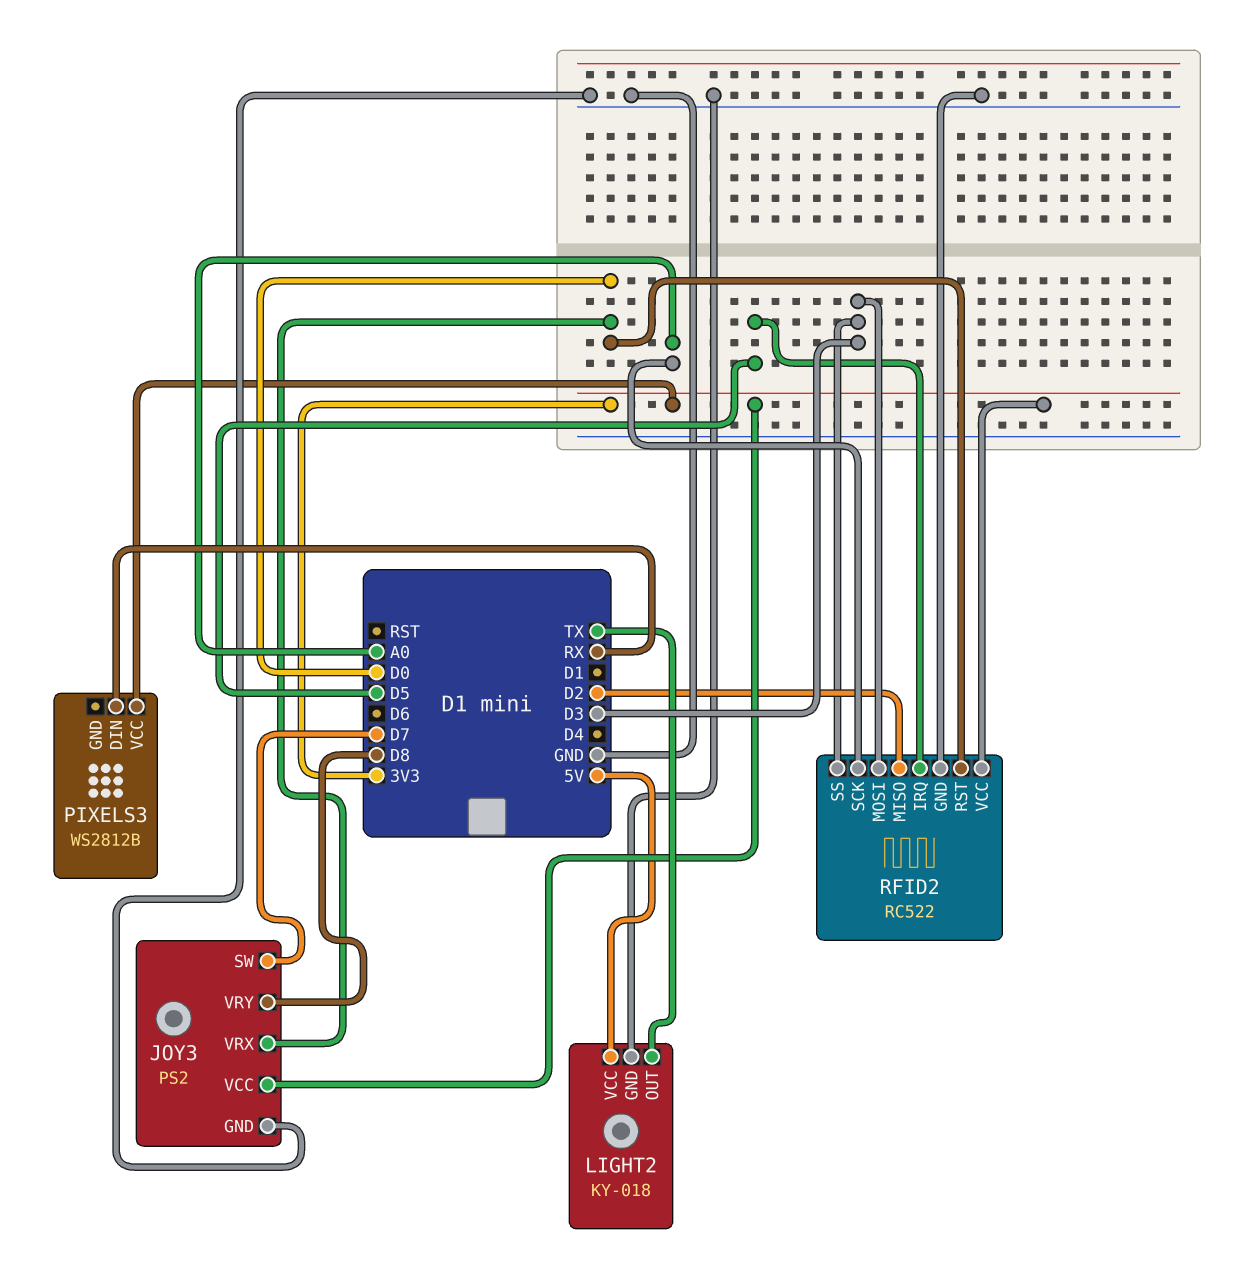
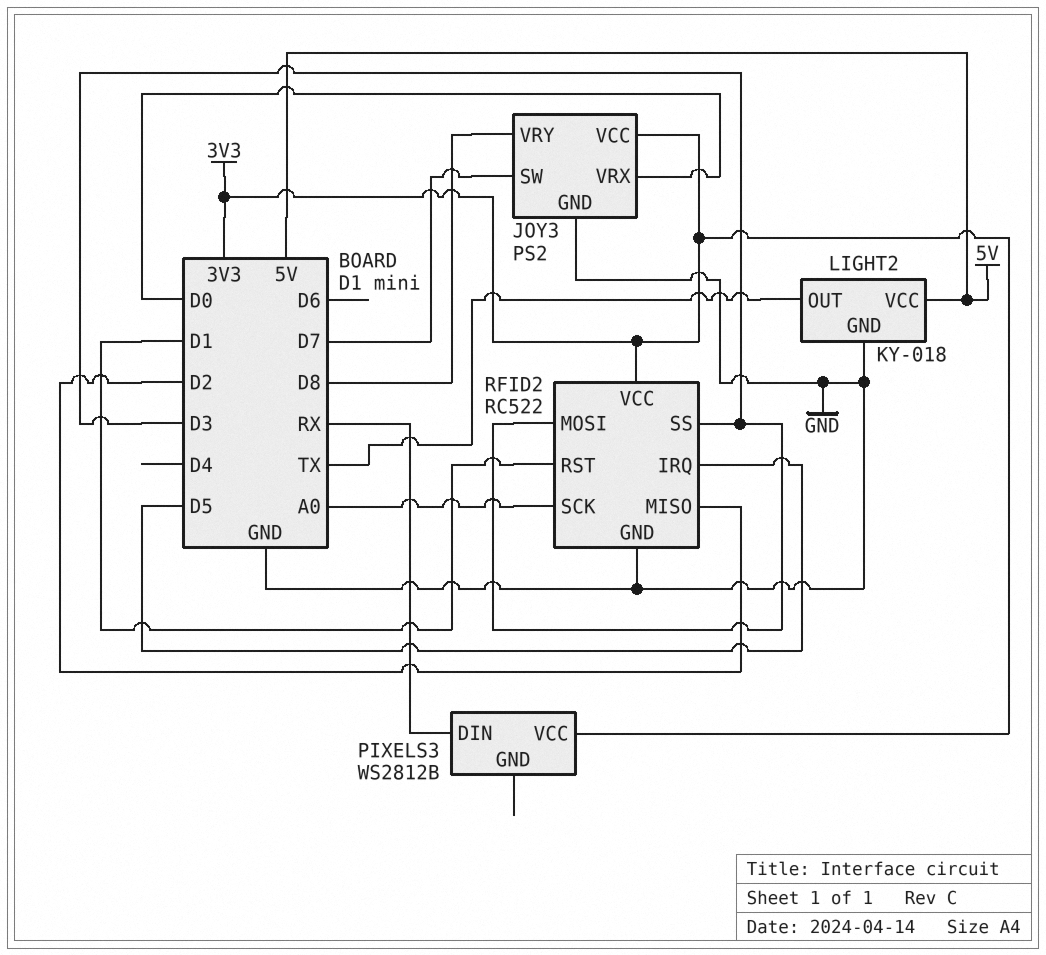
RFID2 pin RST: D0 -> D1

